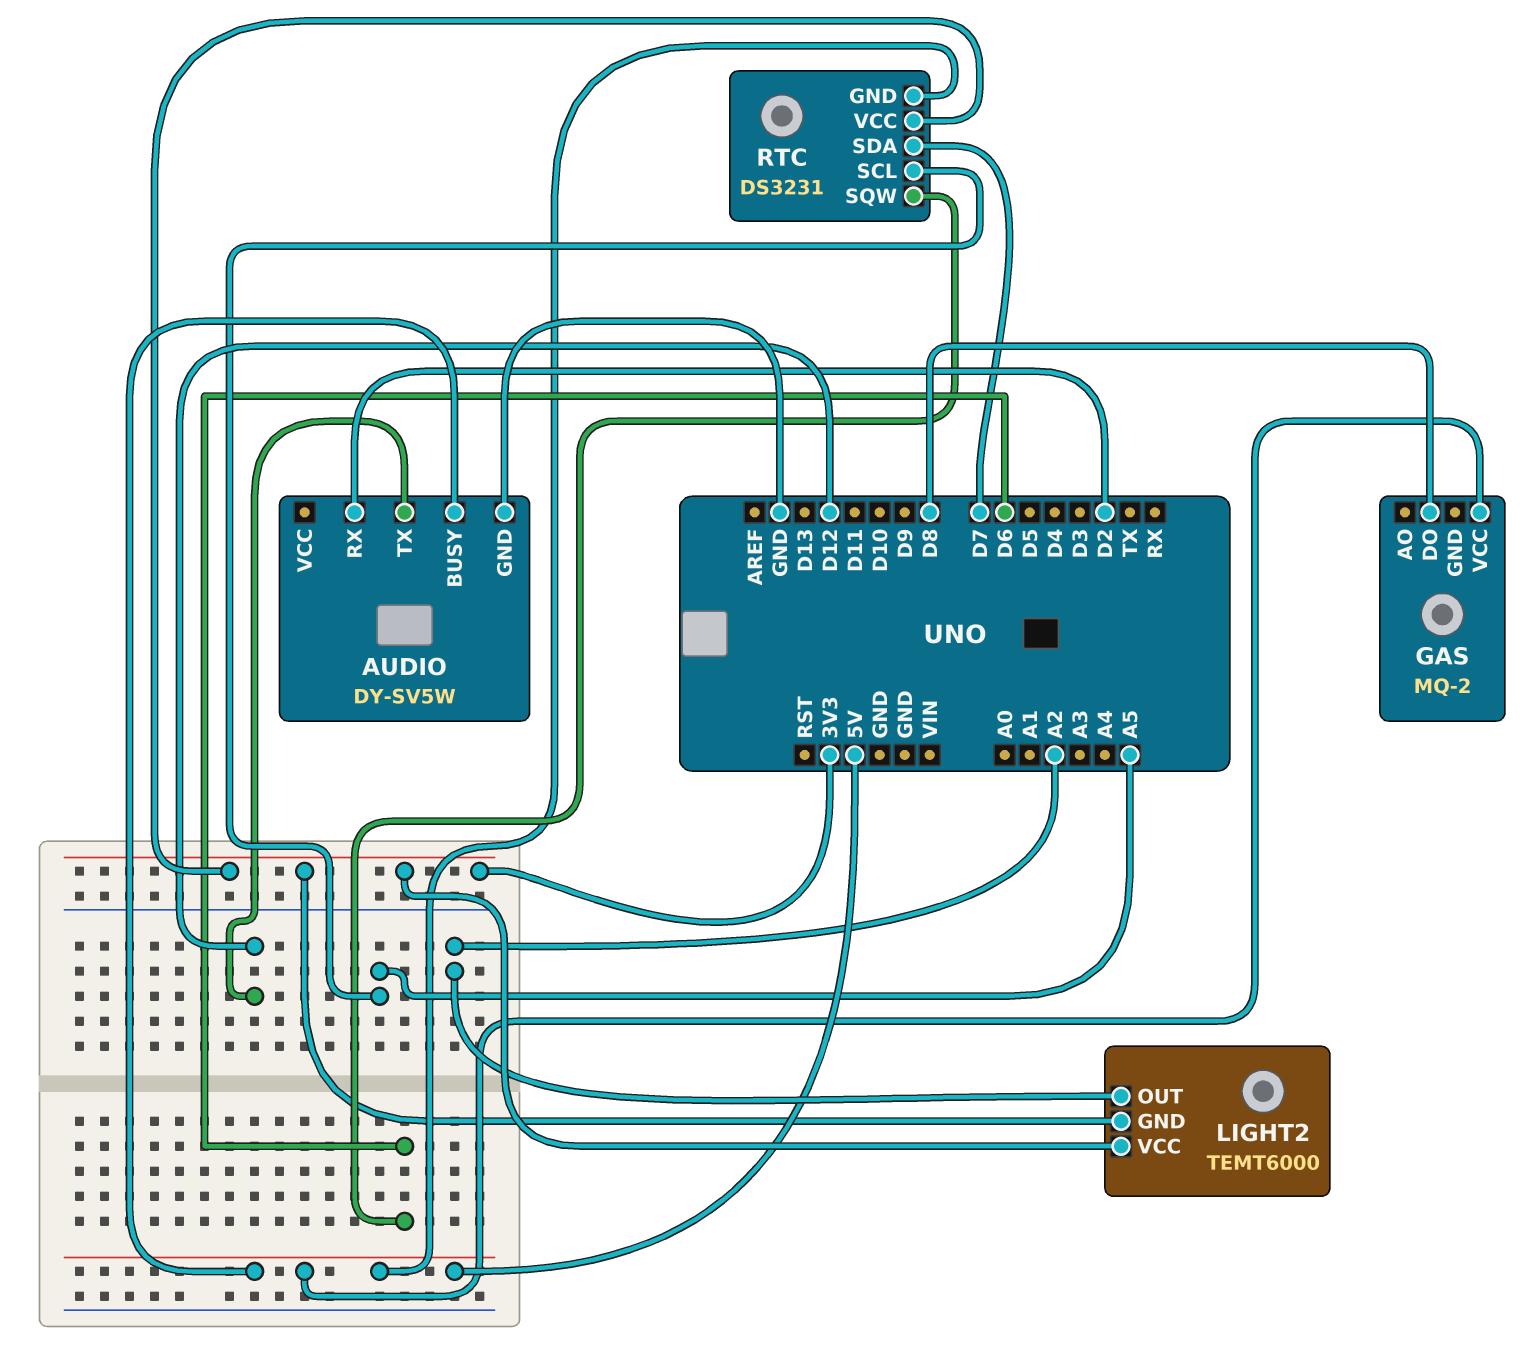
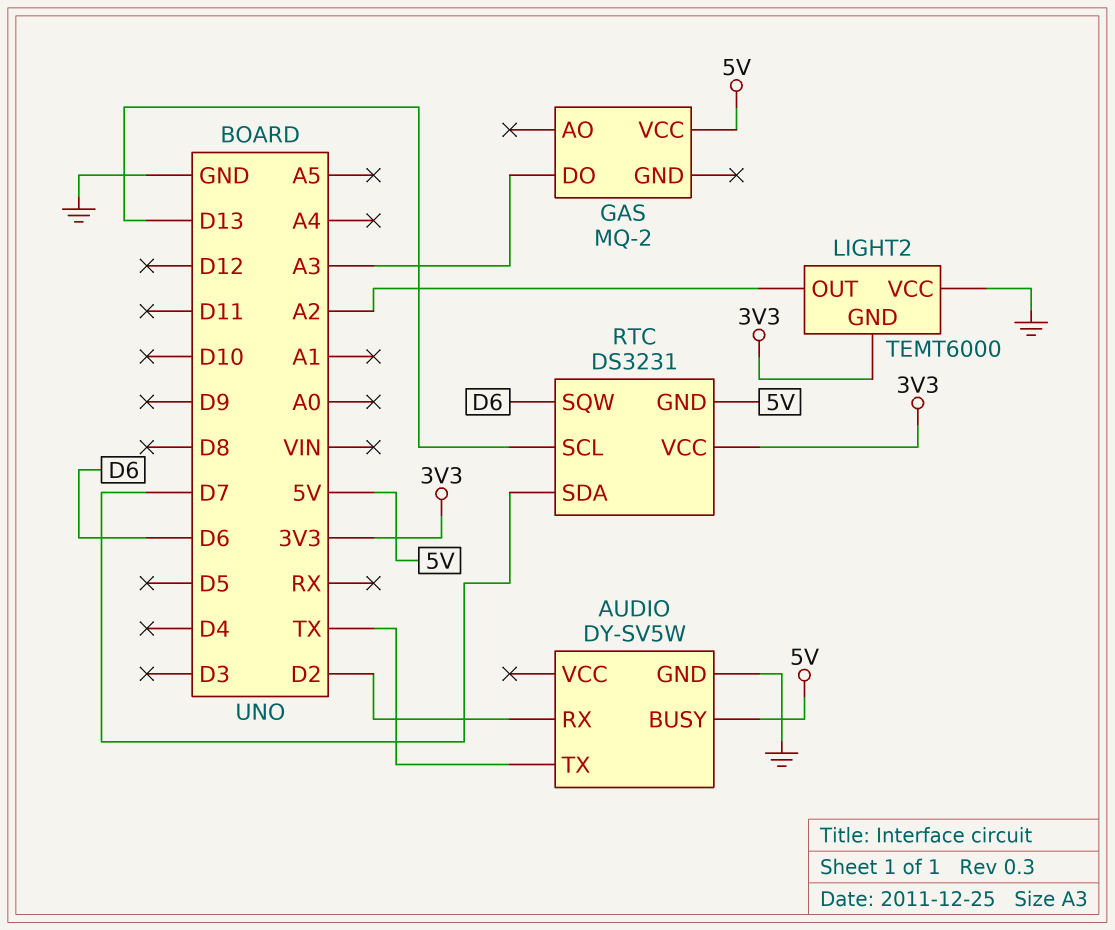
AUDIO pin TX: D12 -> TX
GAS pin DO: D8 -> A3
LIGHT2 pin VCC: 3V3 -> GND
RTC pin SCL: A5 -> D13

